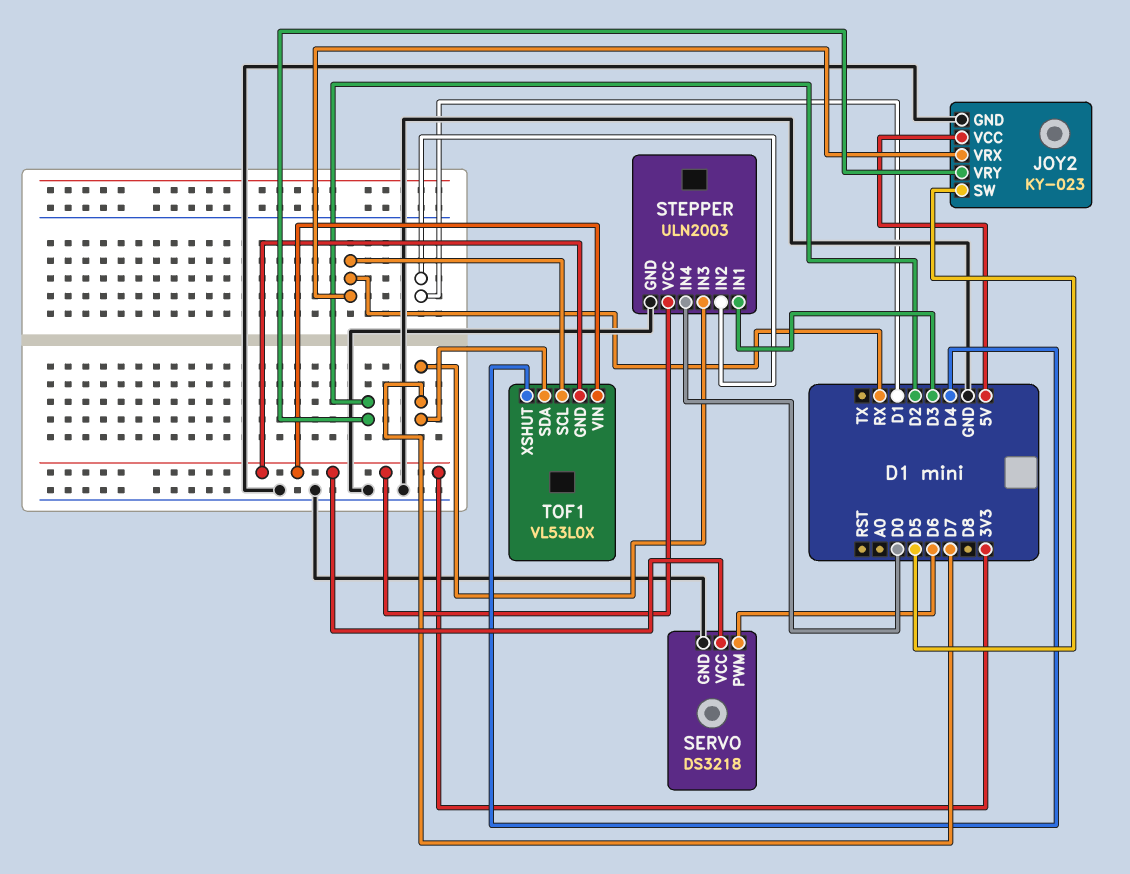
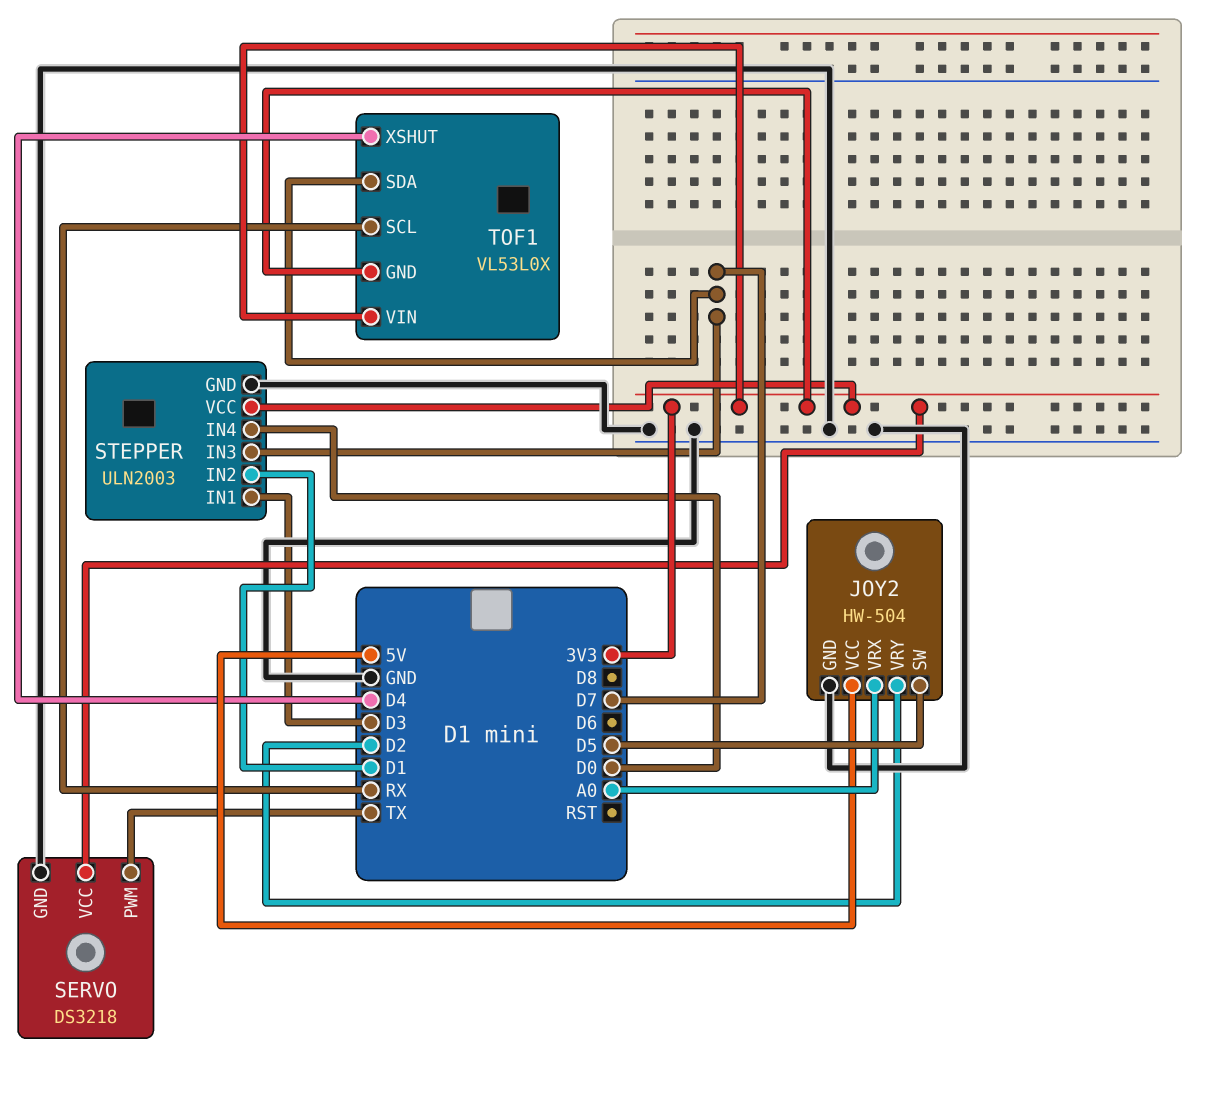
JOY2: KY-023 -> HW-504
JOY2 pin VRX: RX -> A0
SERVO pin PWM: D6 -> TX

